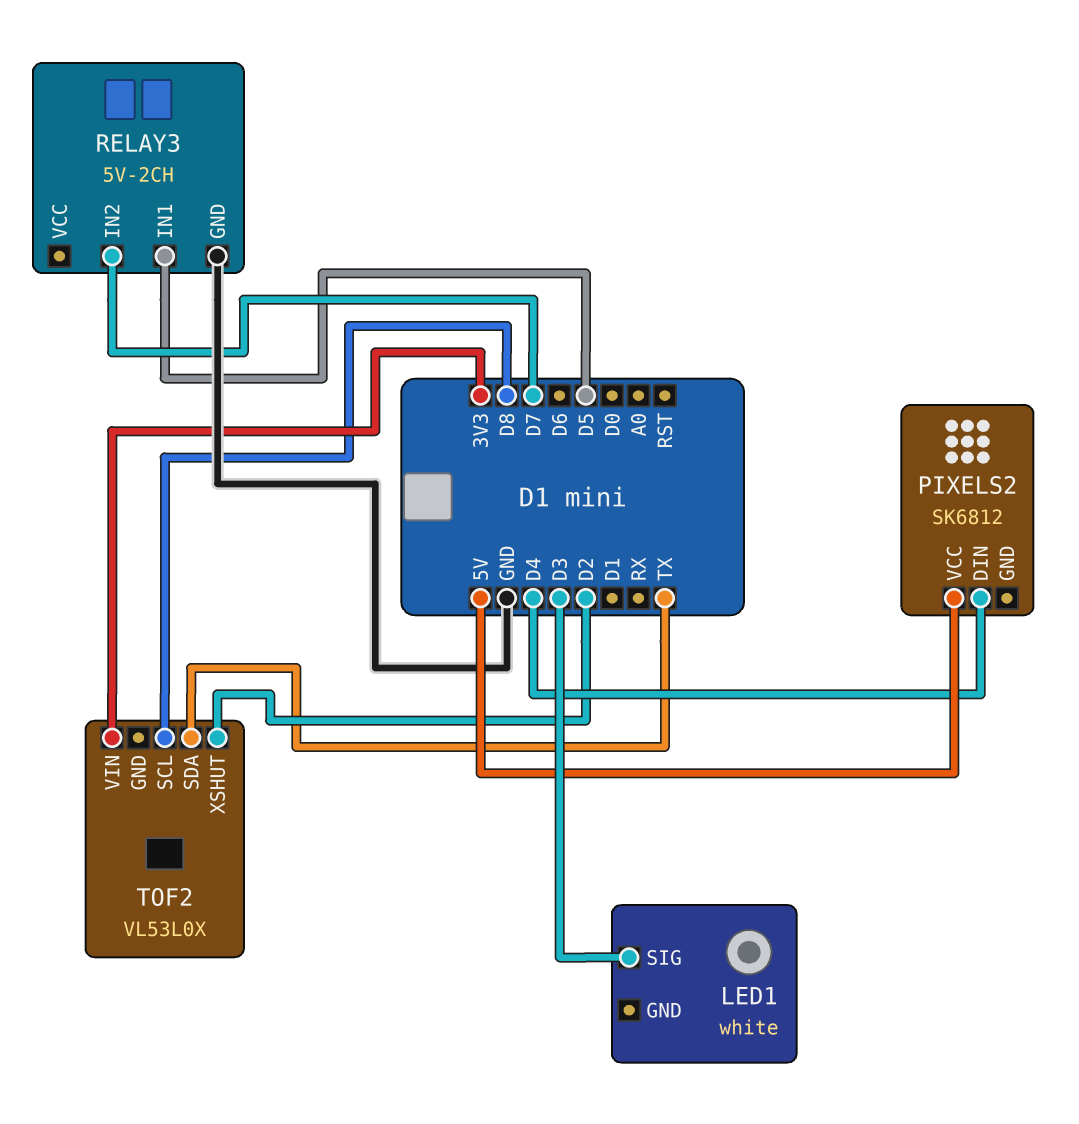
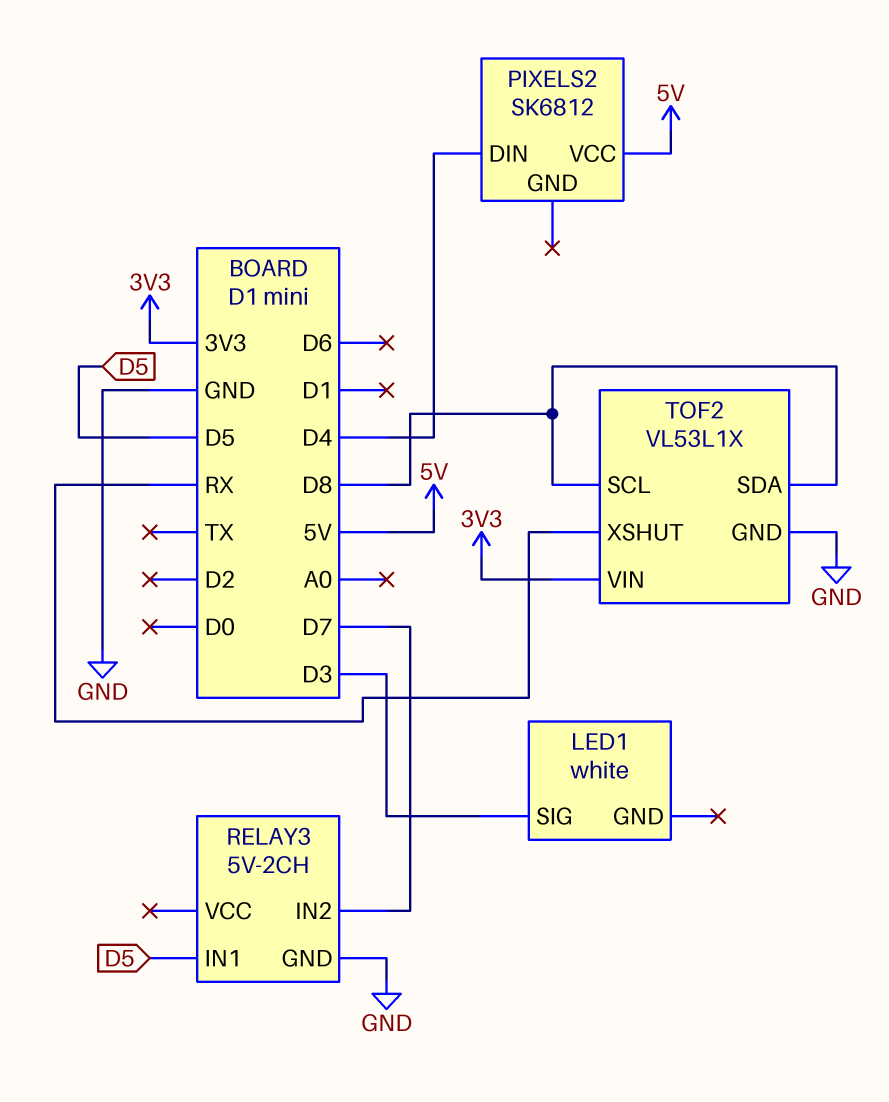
TOF2: VL53L0X -> VL53L1X
TOF2 pin GND: none -> GND
TOF2 pin SDA: TX -> D8
TOF2 pin XSHUT: D2 -> RX

